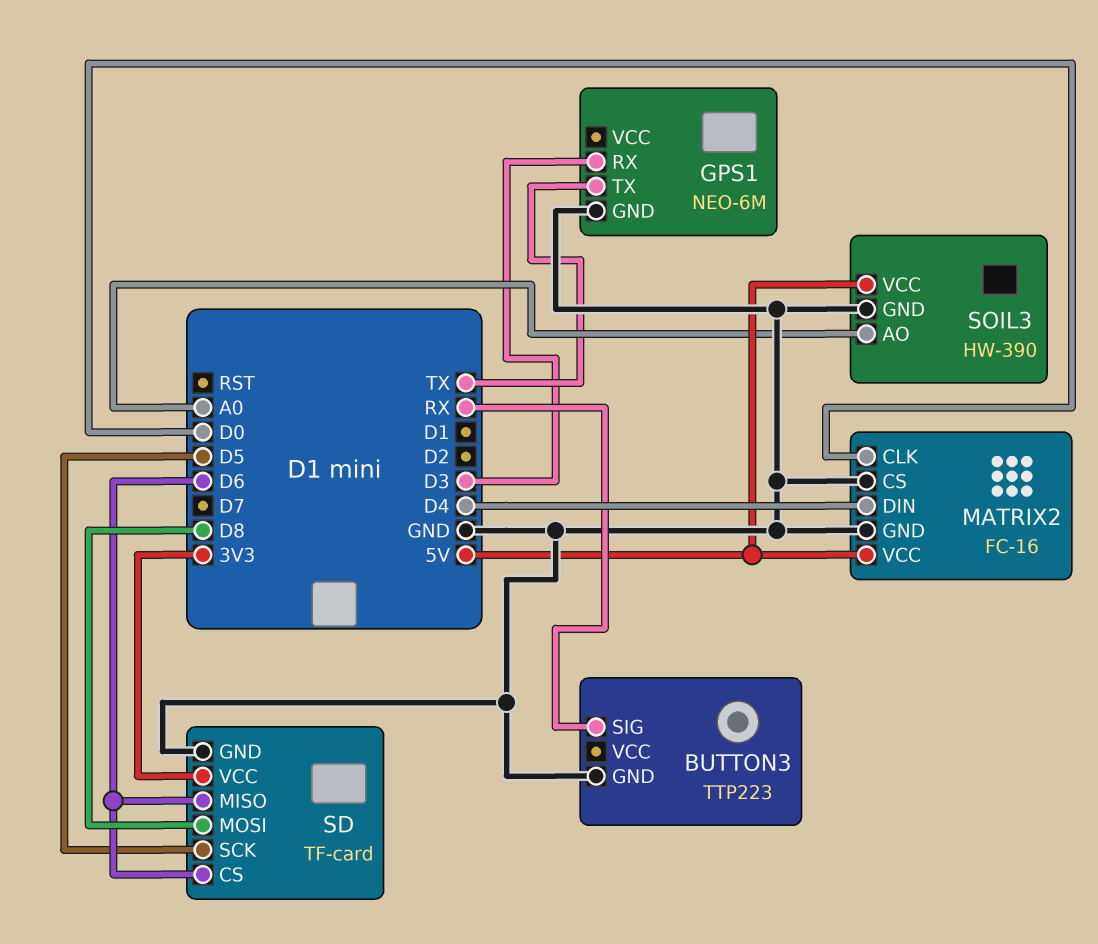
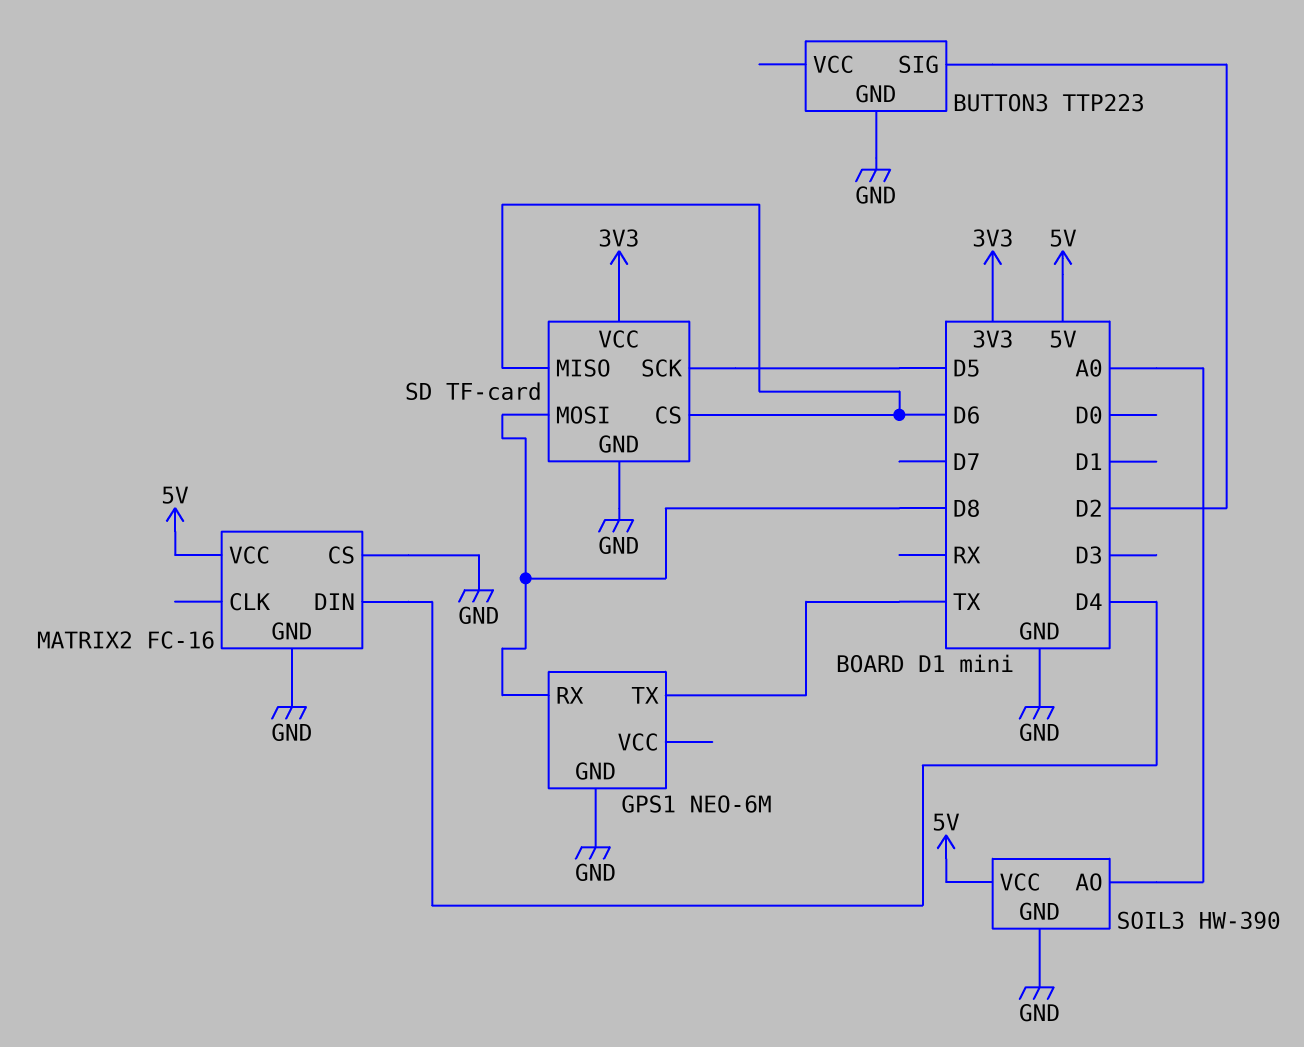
BUTTON3 pin SIG: RX -> D2
GPS1 pin RX: D3 -> D8
MATRIX2 pin CLK: D0 -> none

